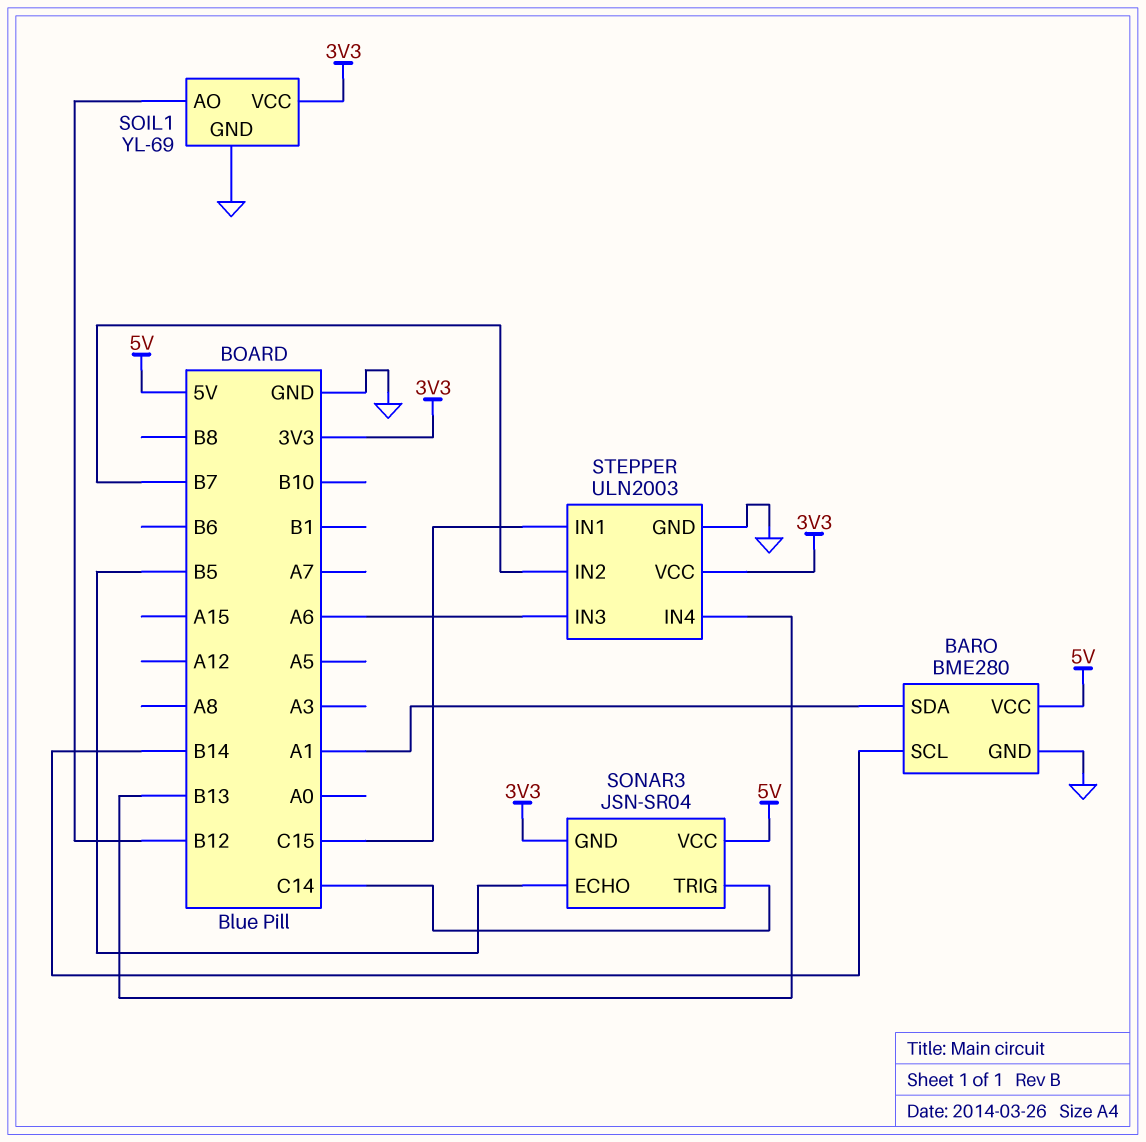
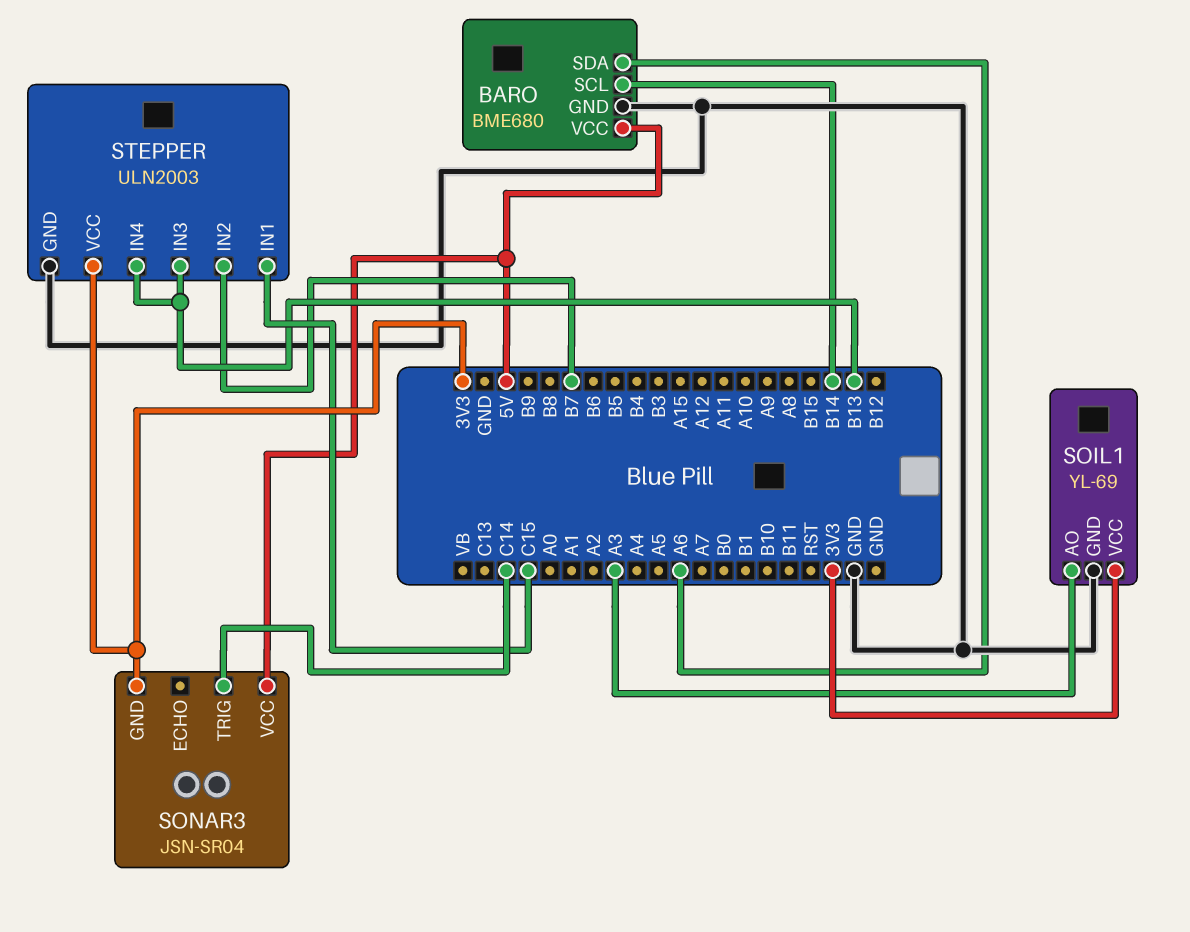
BARO: BME280 -> BME680
BARO pin SDA: A1 -> A6
SOIL1 pin AO: B12 -> A3
SONAR3 pin ECHO: B5 -> none
STEPPER pin IN3: A6 -> B13

